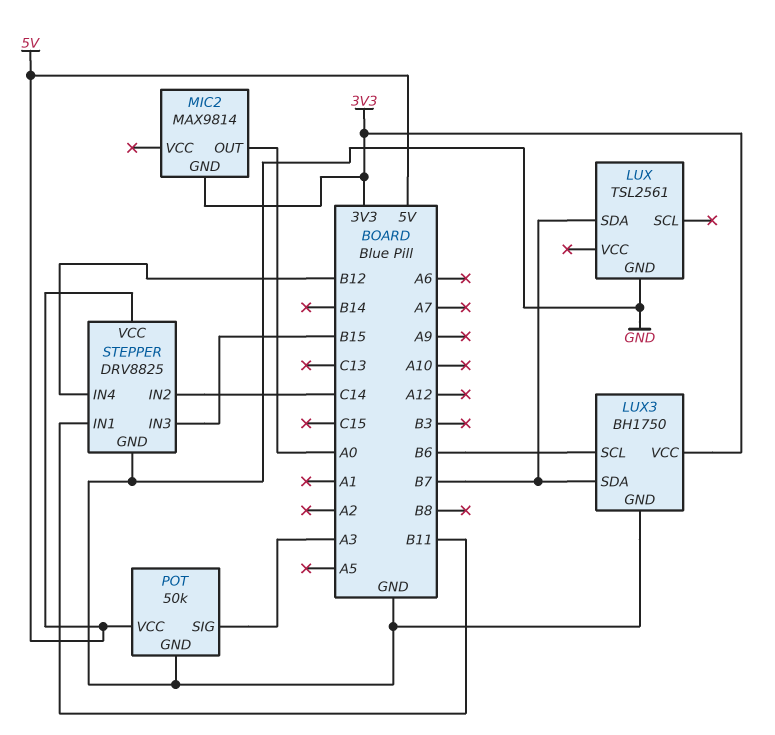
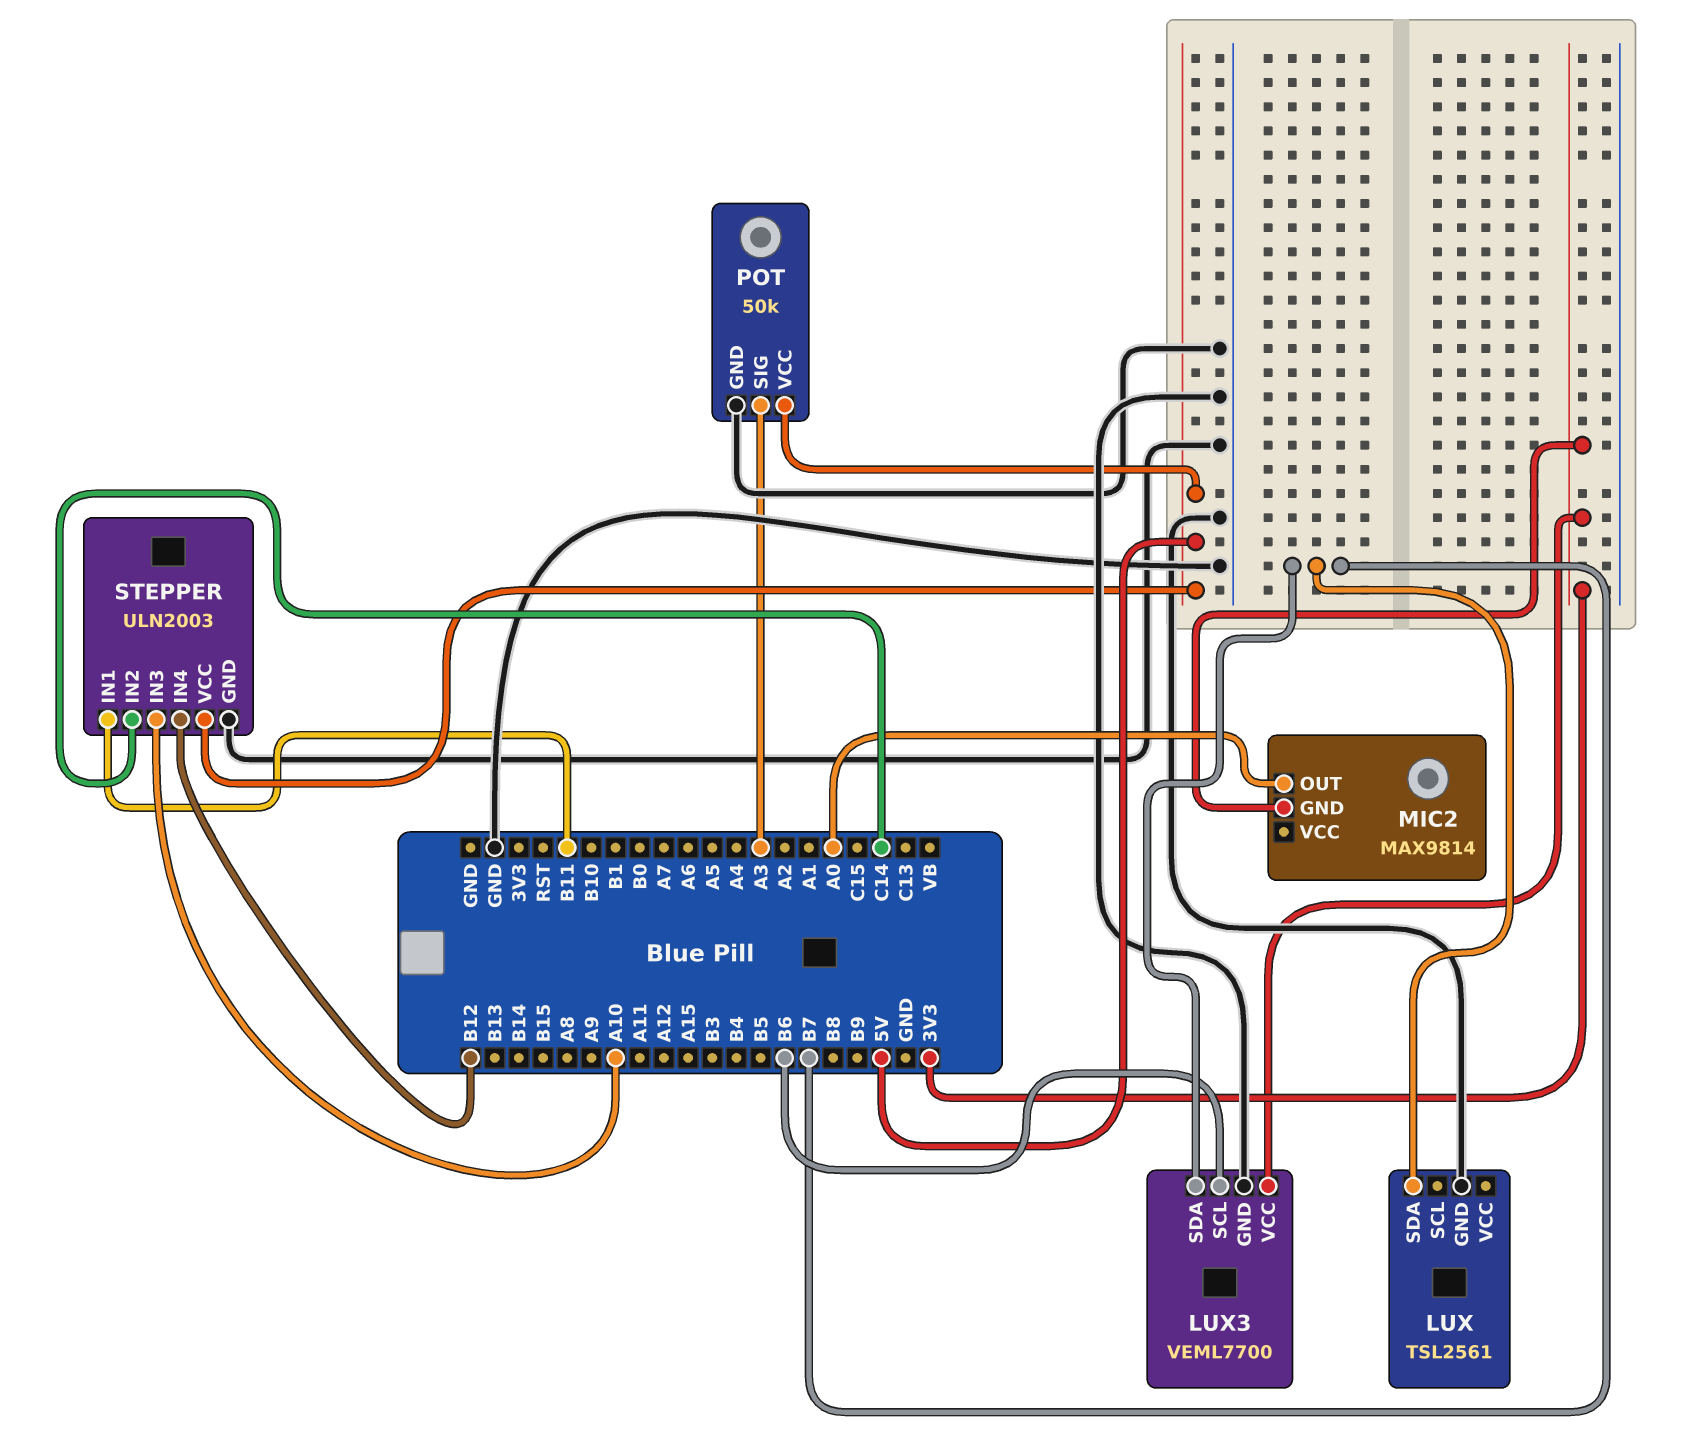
LUX3: BH1750 -> VEML7700
STEPPER: DRV8825 -> ULN2003
STEPPER pin IN3: B15 -> A10

